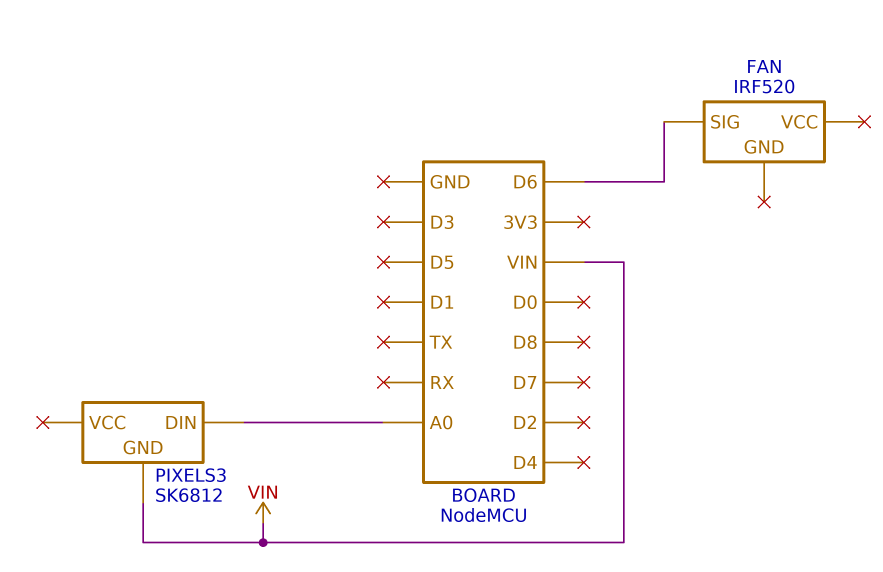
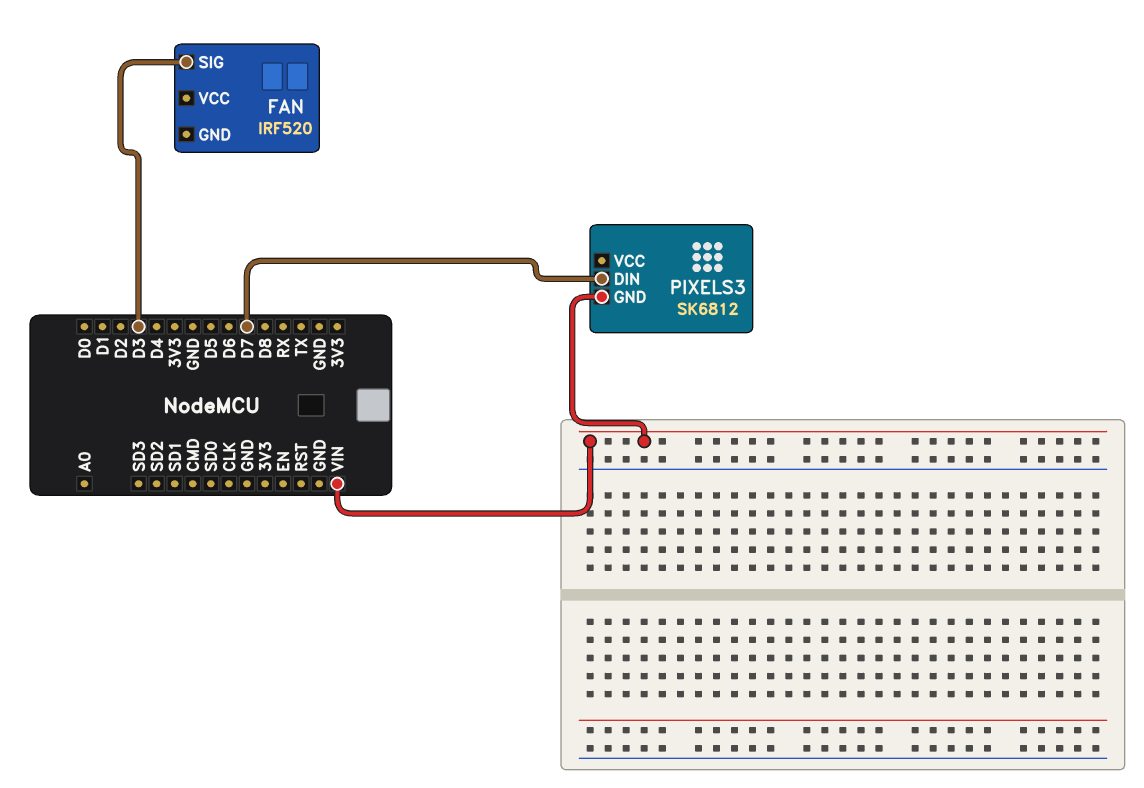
FAN pin SIG: D6 -> D3
PIXELS3 pin DIN: A0 -> D7

